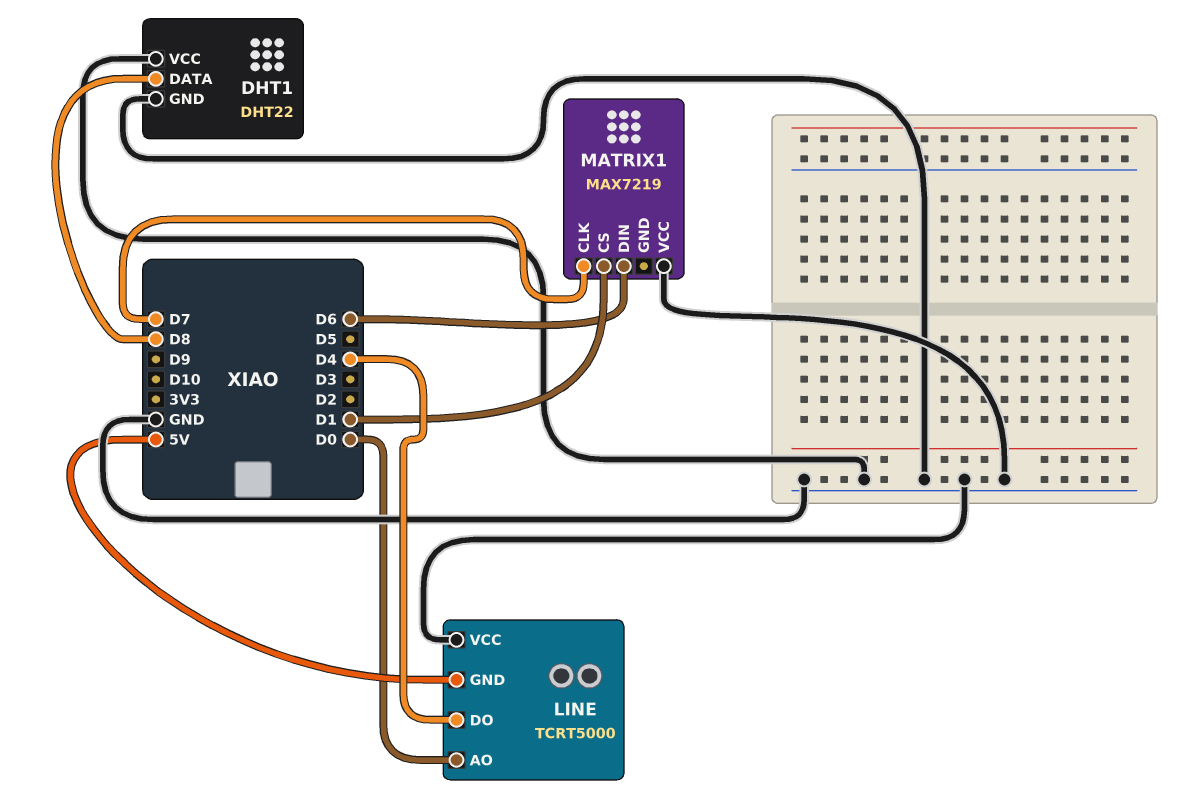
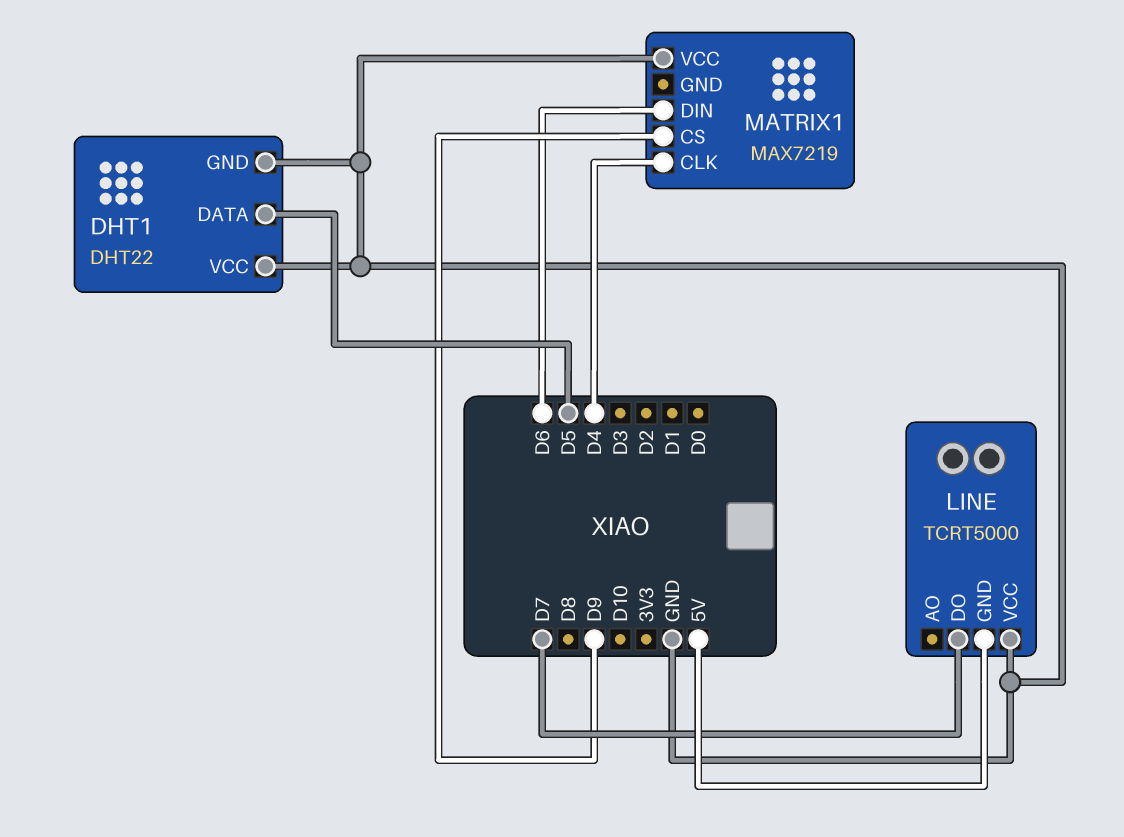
DHT1 pin DATA: D8 -> D5
LINE pin AO: D0 -> none
LINE pin DO: D4 -> D7
MATRIX1 pin CLK: D7 -> D4
MATRIX1 pin CS: D1 -> D9

